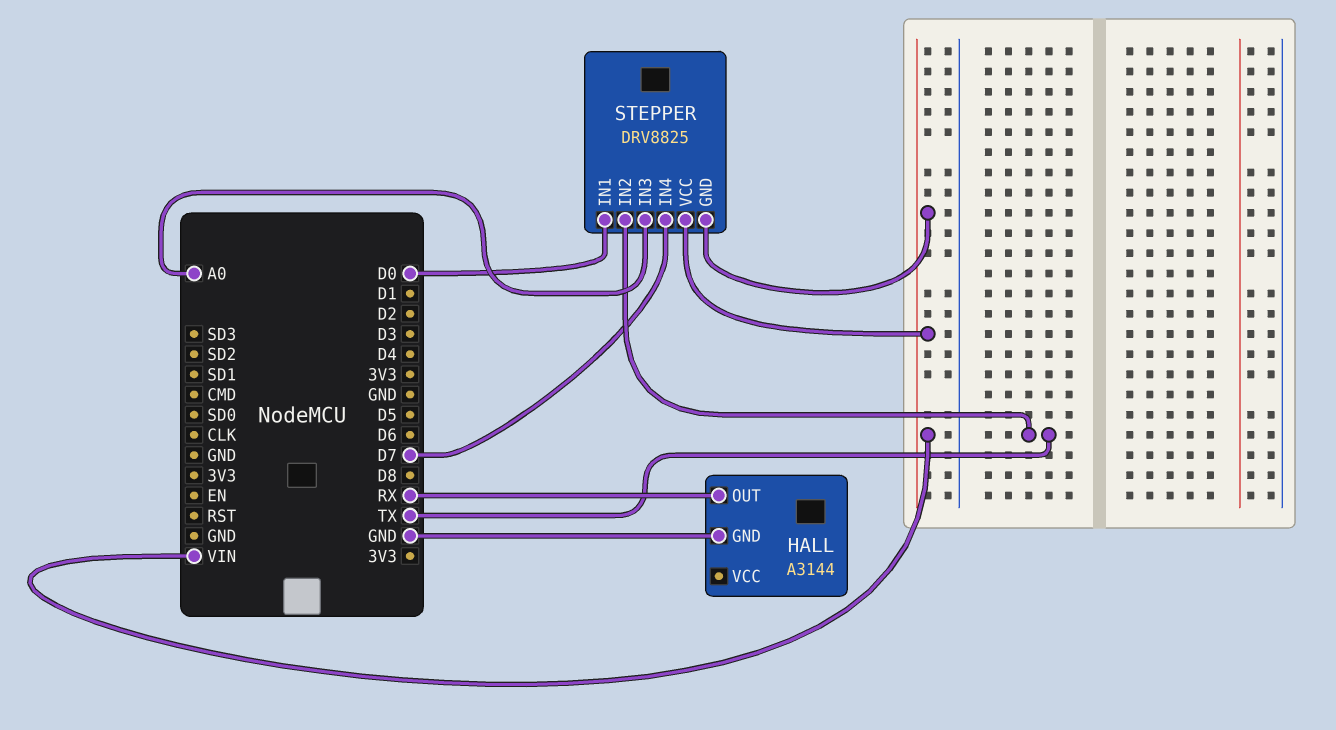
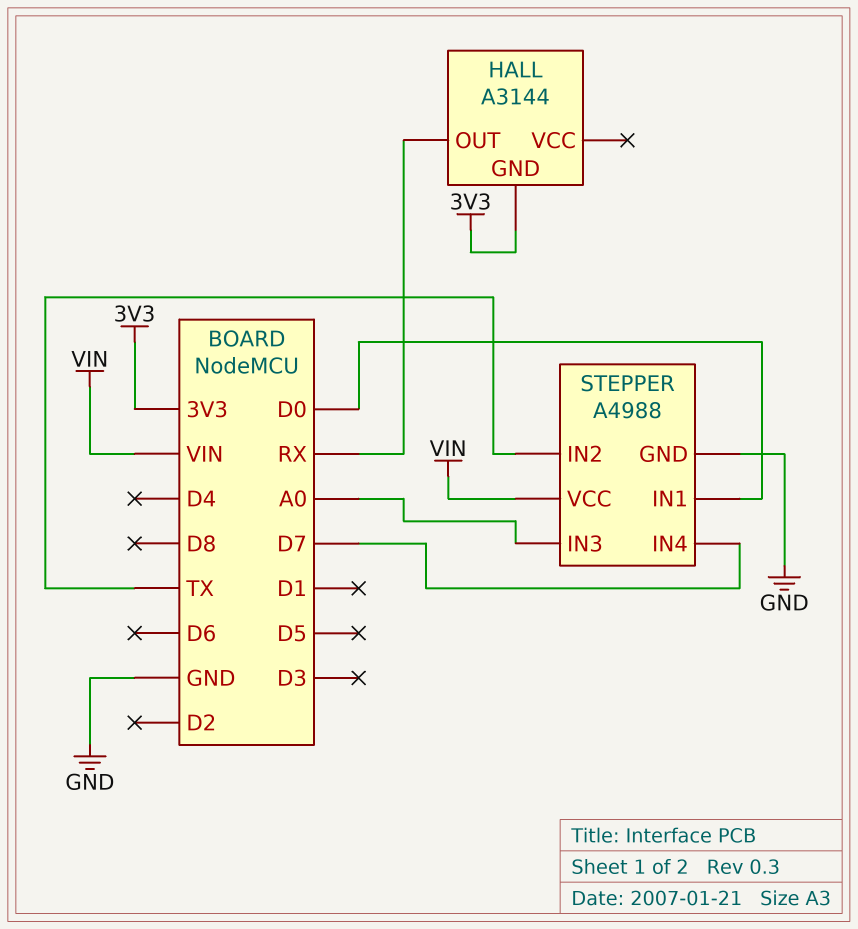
HALL pin GND: GND -> 3V3
STEPPER: DRV8825 -> A4988
STEPPER pin GND: VIN -> GND

